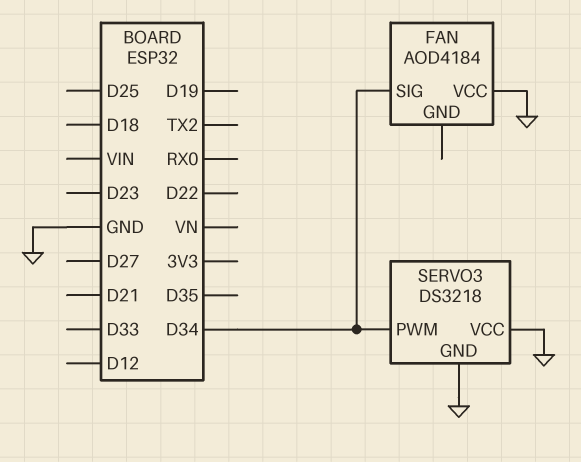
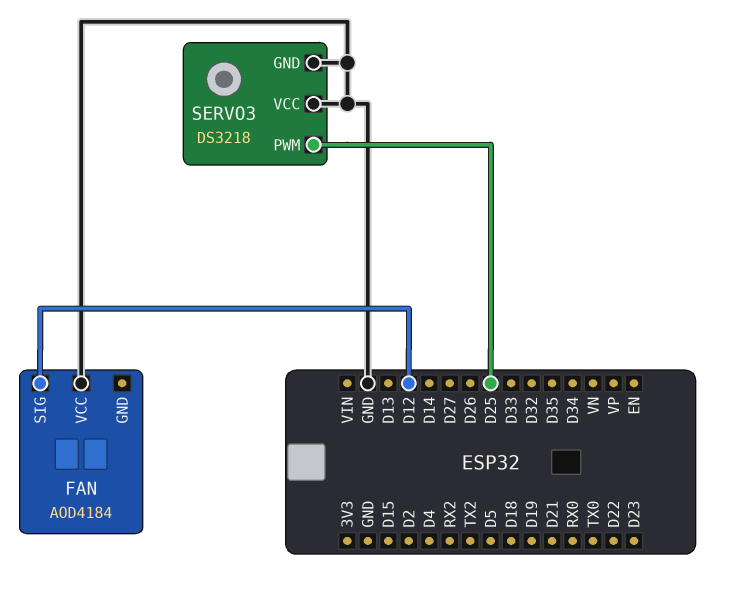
FAN pin SIG: D34 -> D12
SERVO3 pin PWM: D34 -> D25

